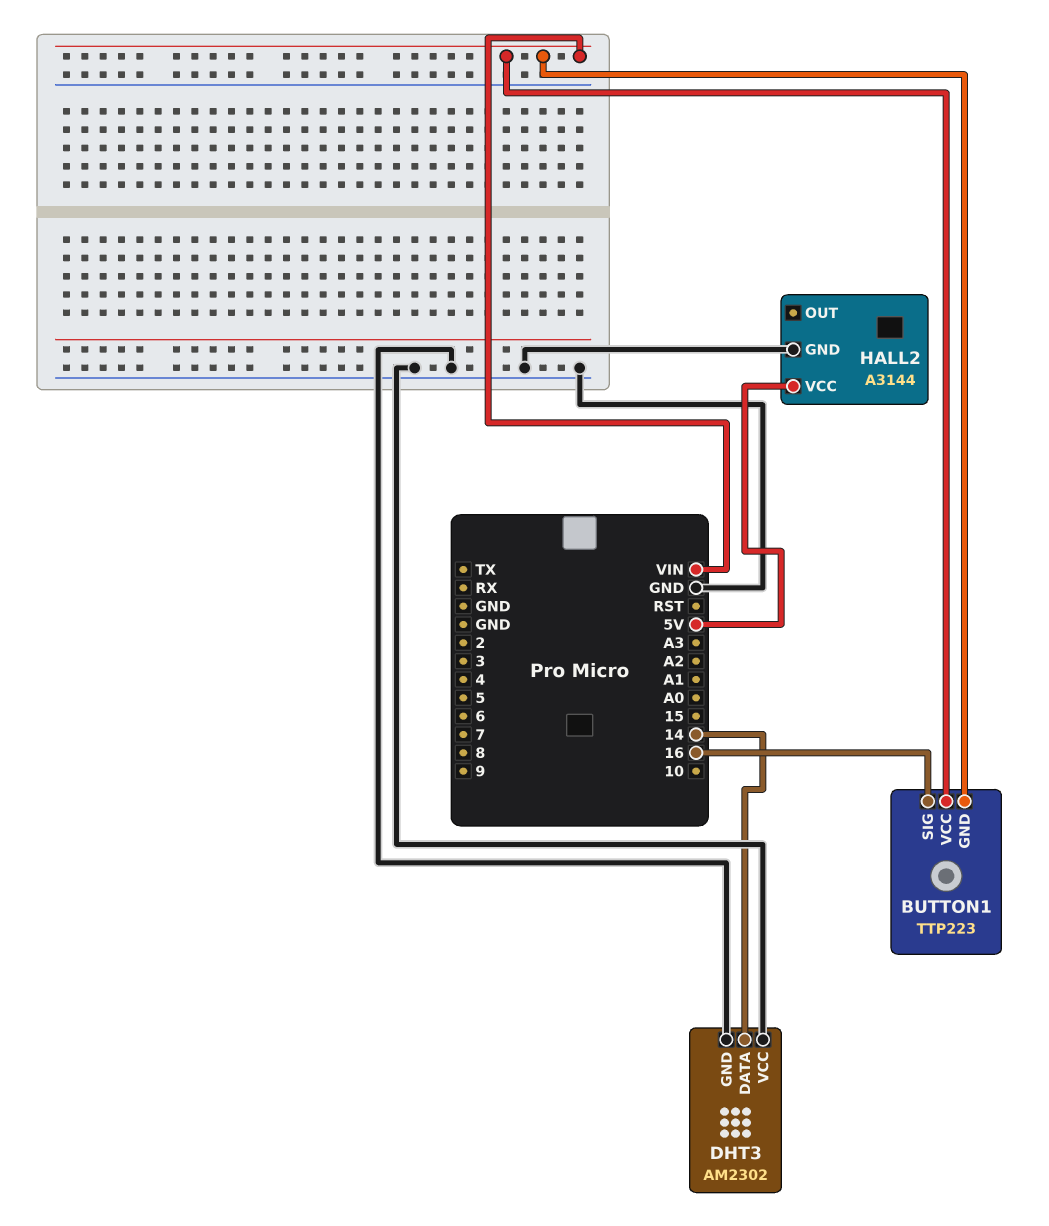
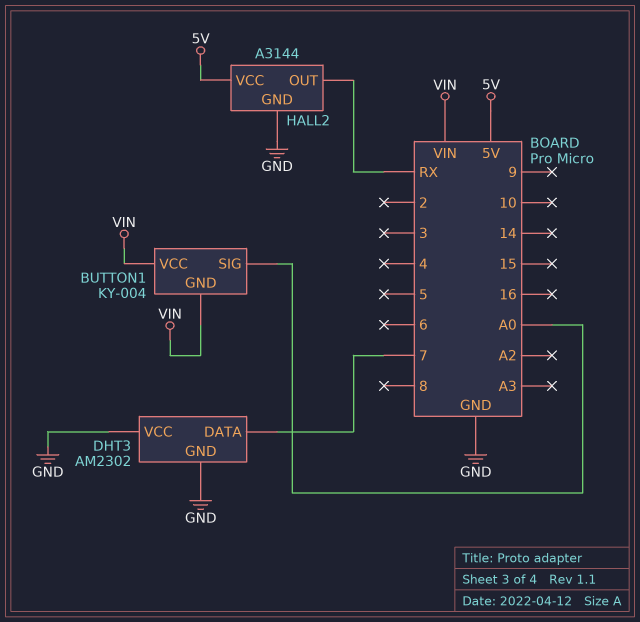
BUTTON1: TTP223 -> KY-004
BUTTON1 pin SIG: 16 -> A0
DHT3 pin DATA: 14 -> 7
HALL2 pin OUT: none -> RX

